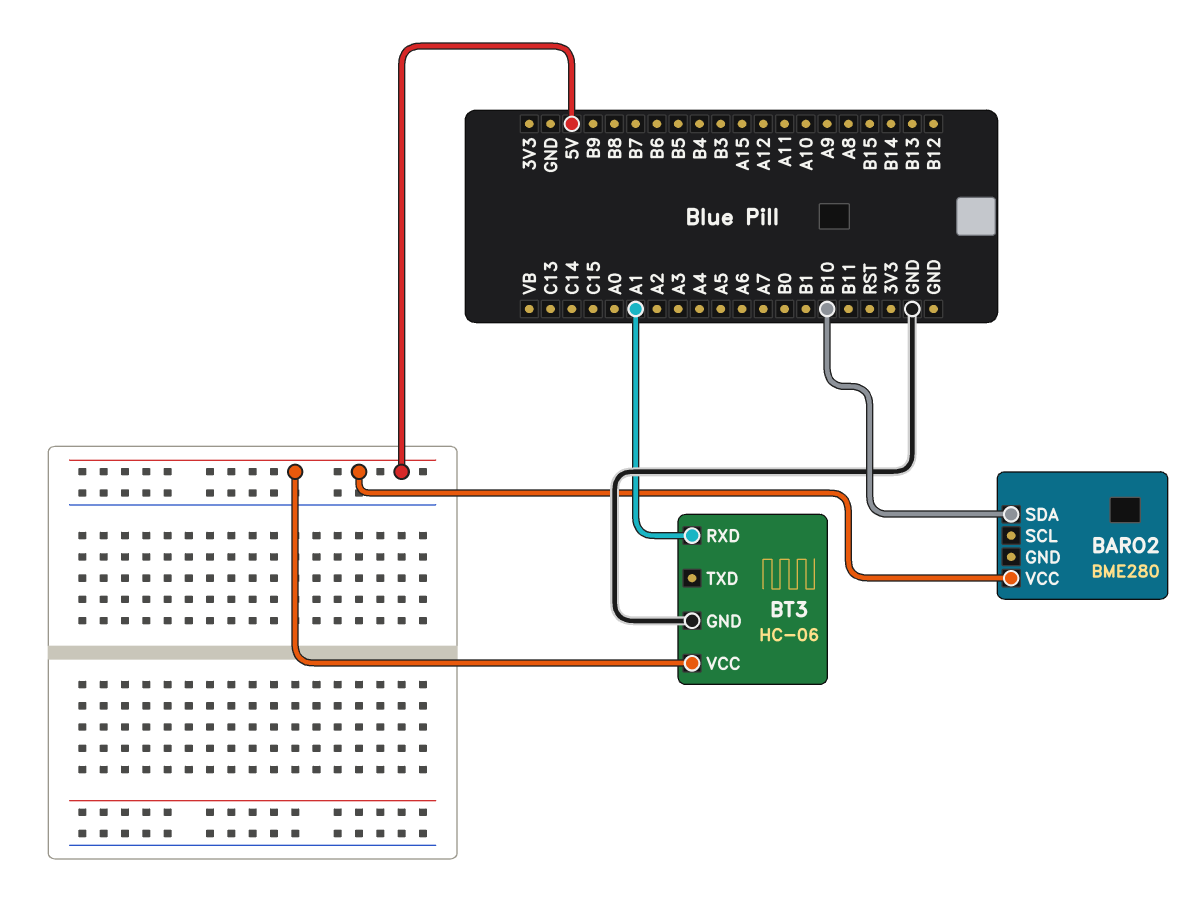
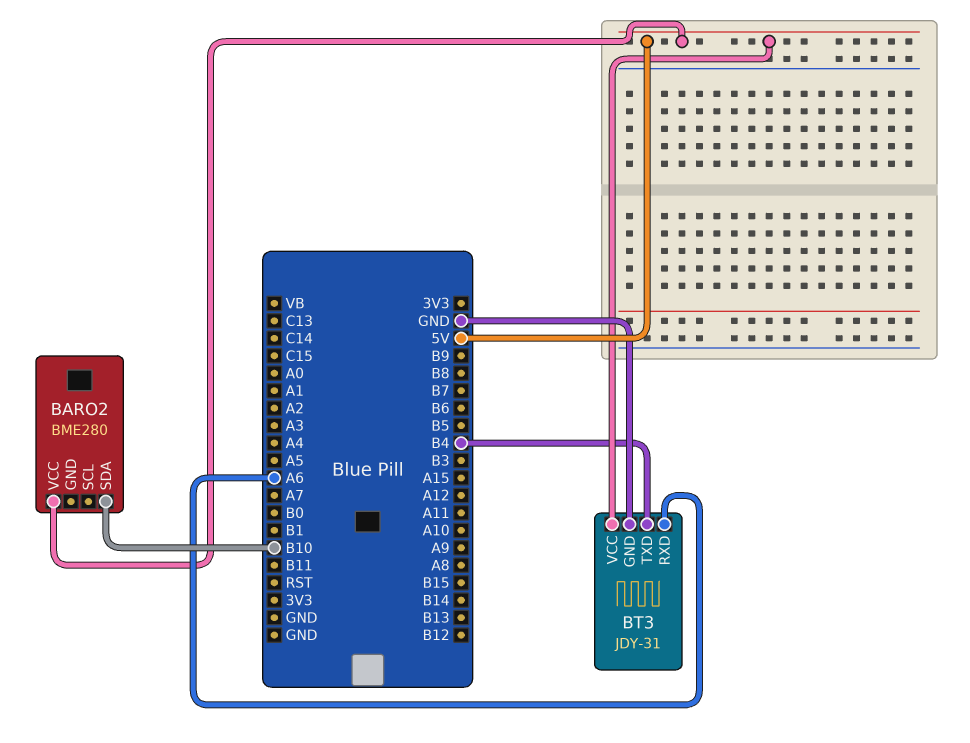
BT3: HC-06 -> JDY-31
BT3 pin RXD: A1 -> A6
BT3 pin TXD: none -> B4

